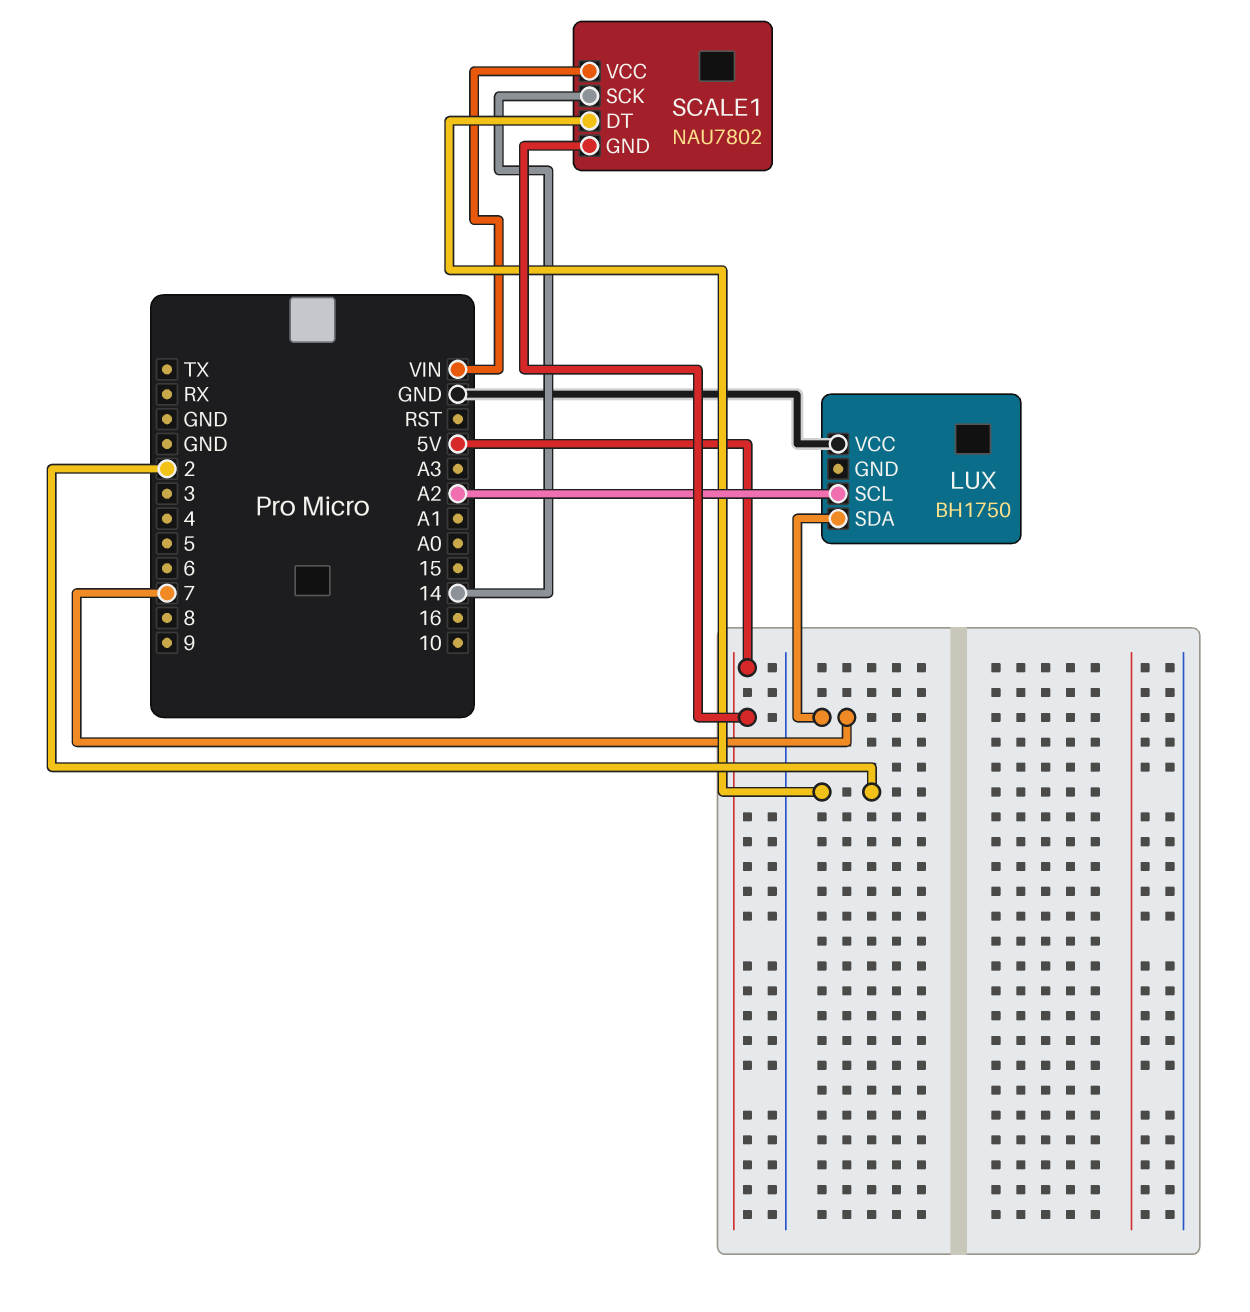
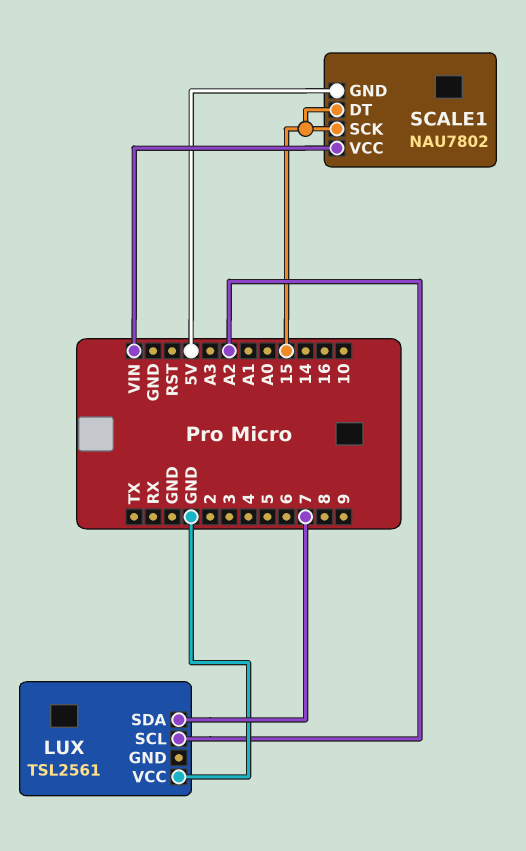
LUX: BH1750 -> TSL2561
SCALE1 pin DT: 2 -> 15
SCALE1 pin SCK: 14 -> 15

